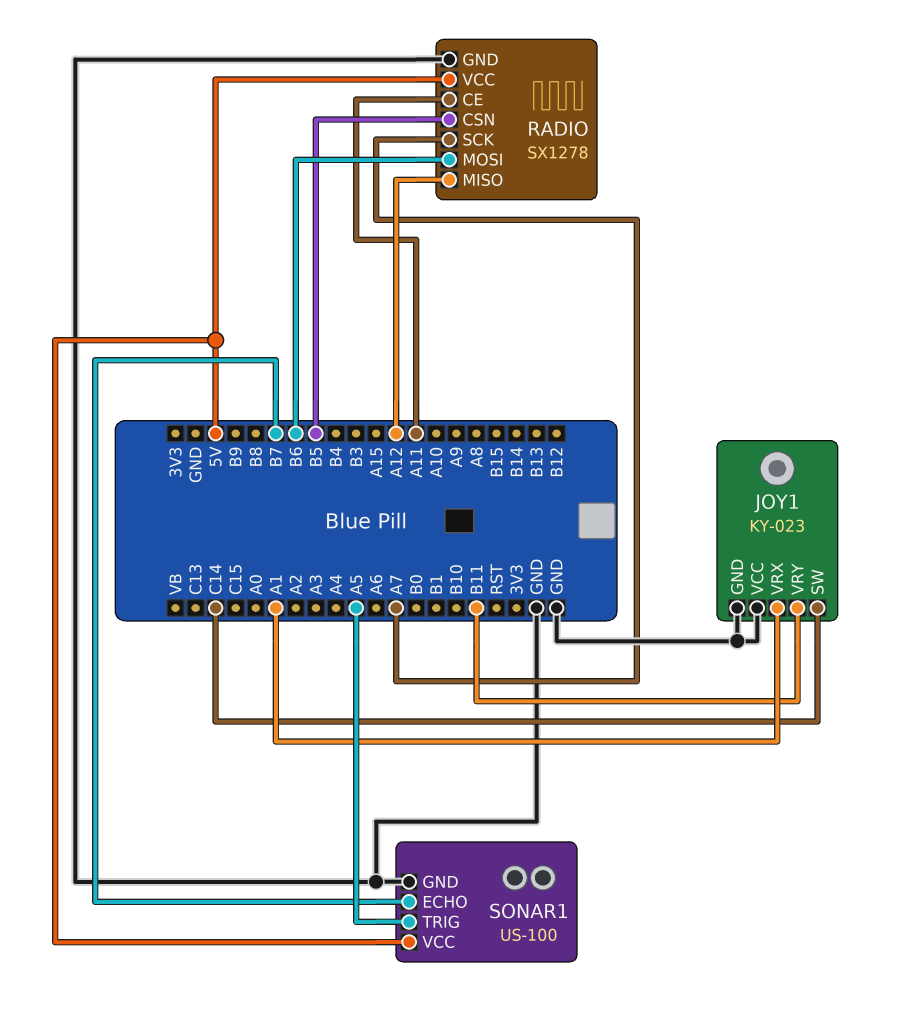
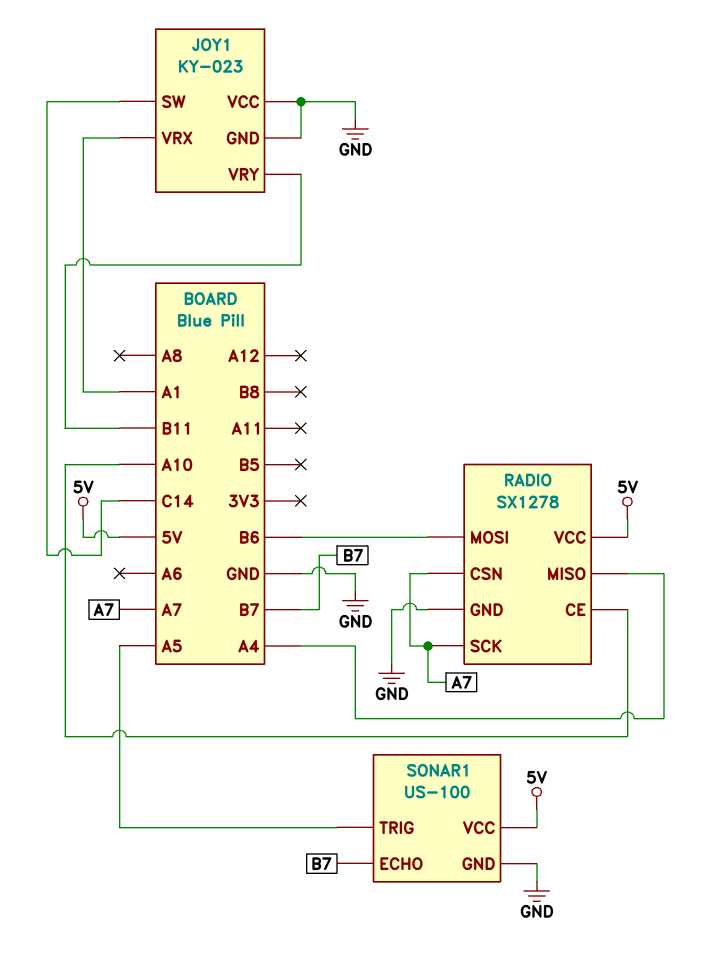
RADIO pin CE: A11 -> A10
RADIO pin CSN: B5 -> A7
RADIO pin MISO: A12 -> A4

